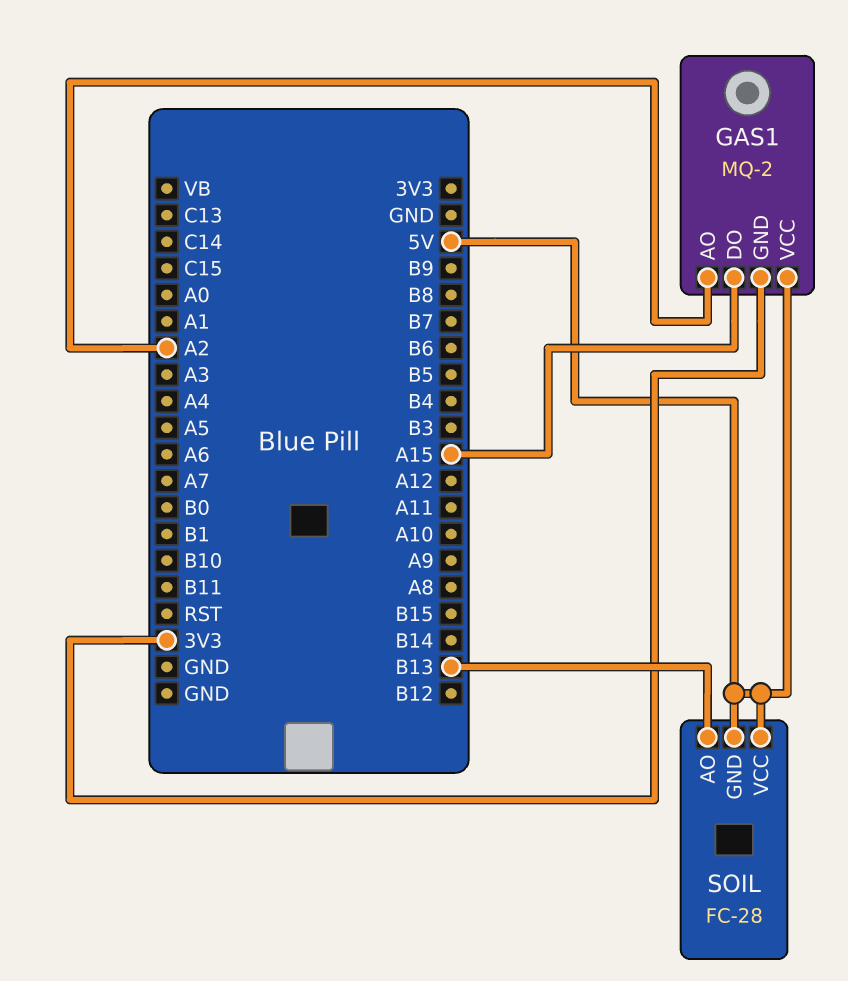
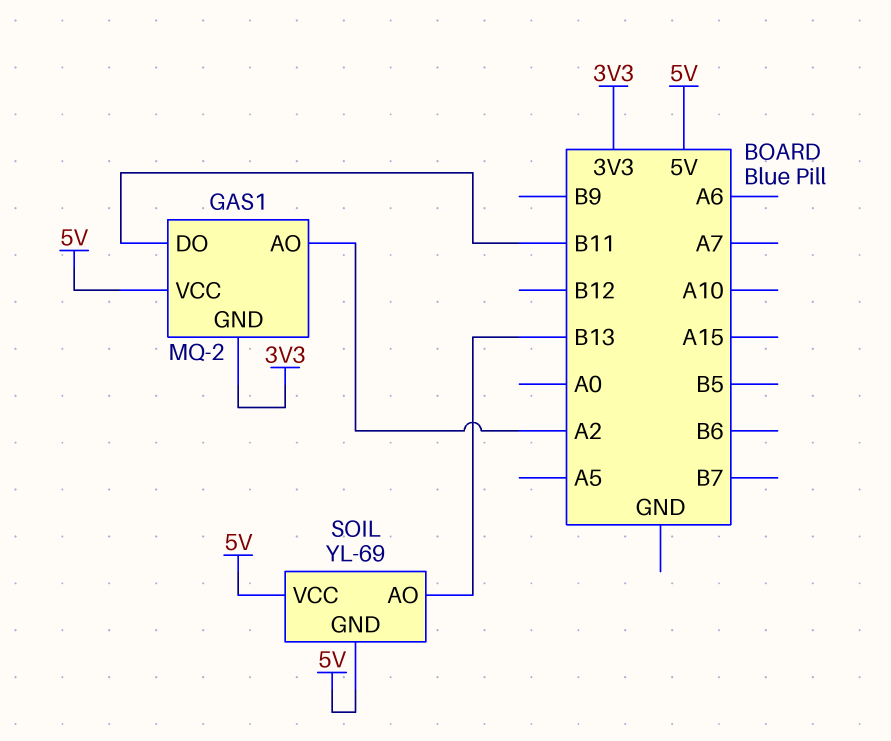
GAS1 pin DO: A15 -> B11
SOIL: FC-28 -> YL-69

